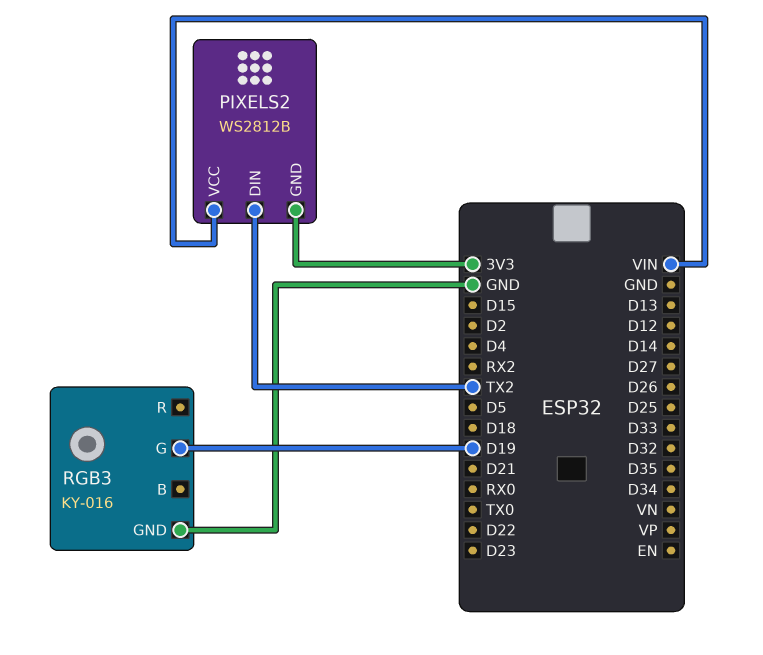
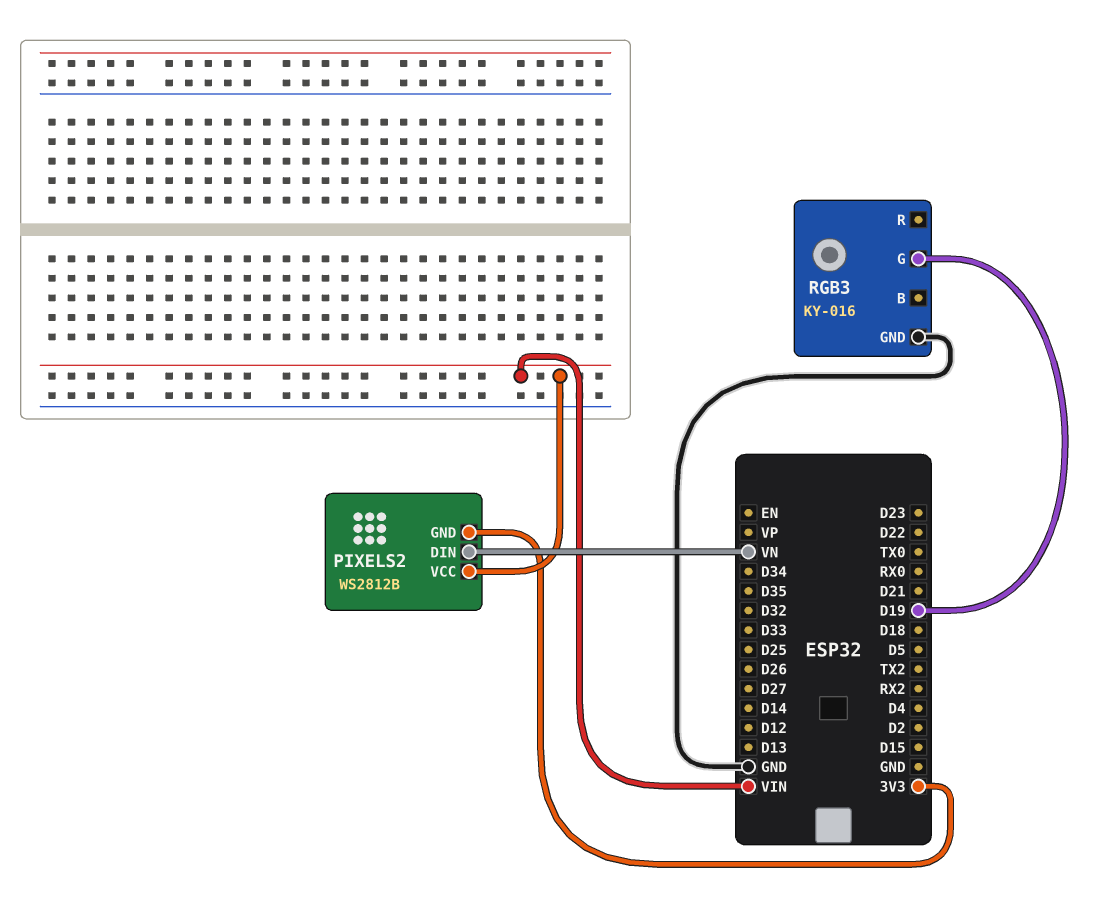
PIXELS2 pin DIN: TX2 -> VN

